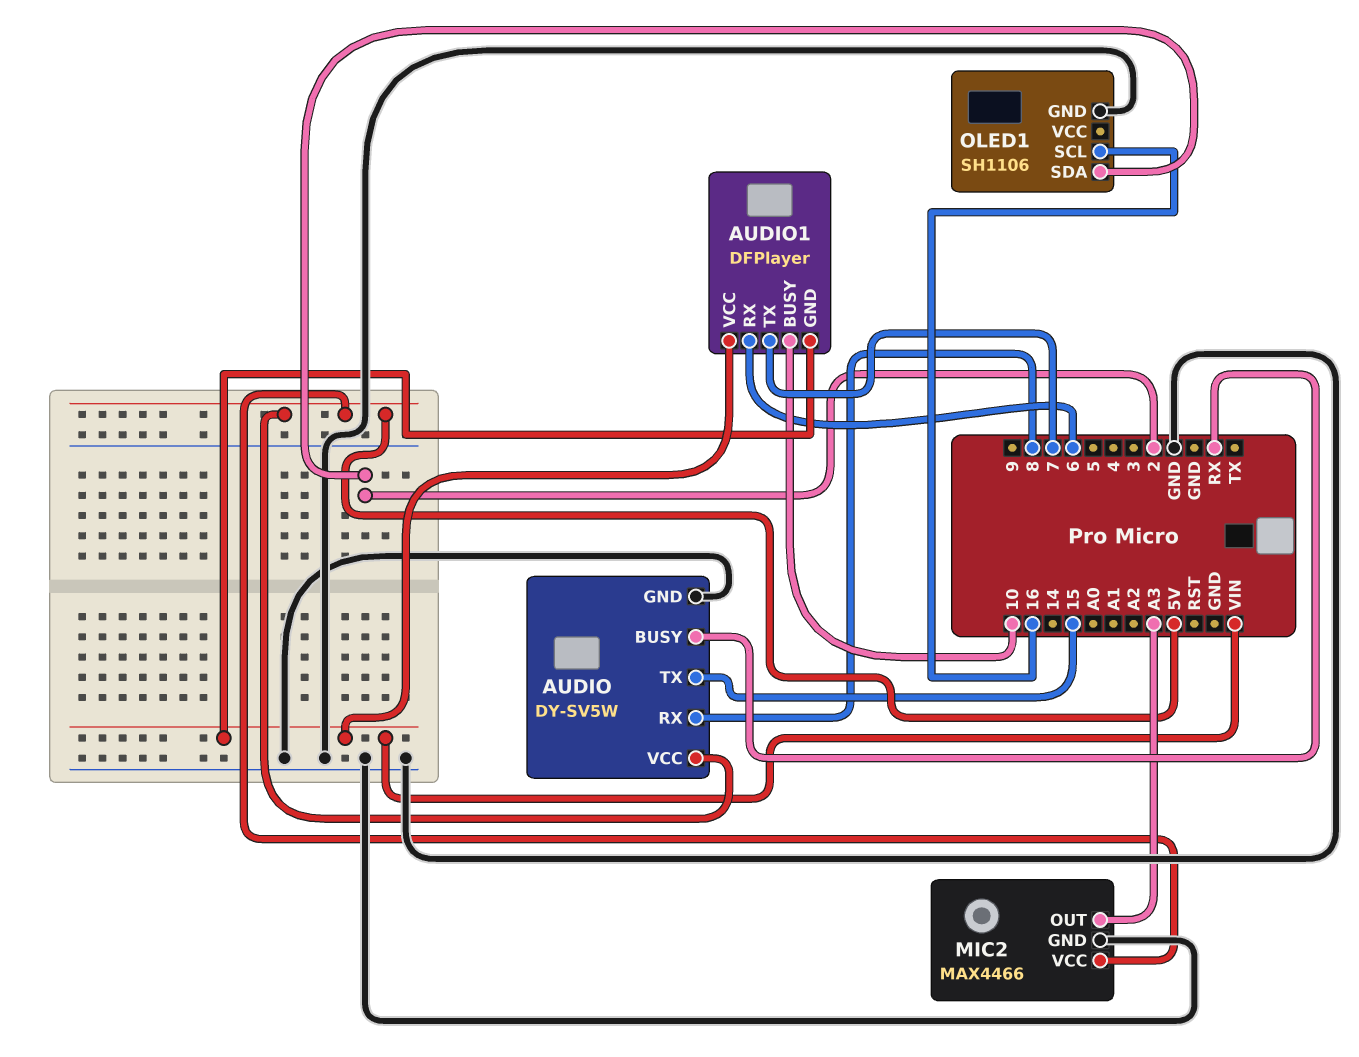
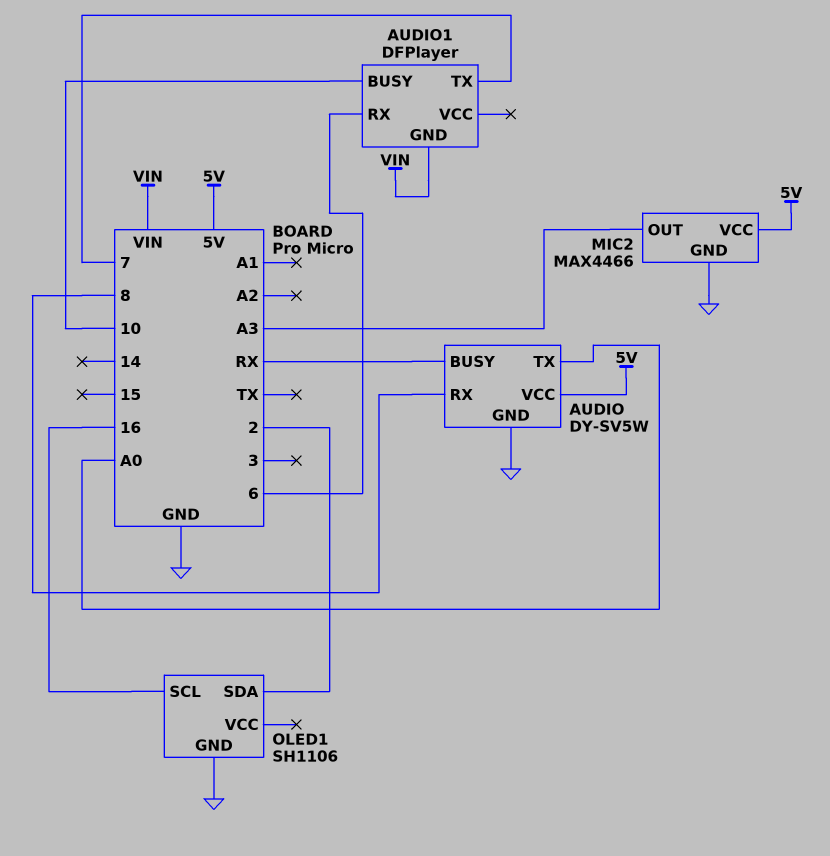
AUDIO pin TX: 15 -> A0
AUDIO1 pin VCC: VIN -> none

